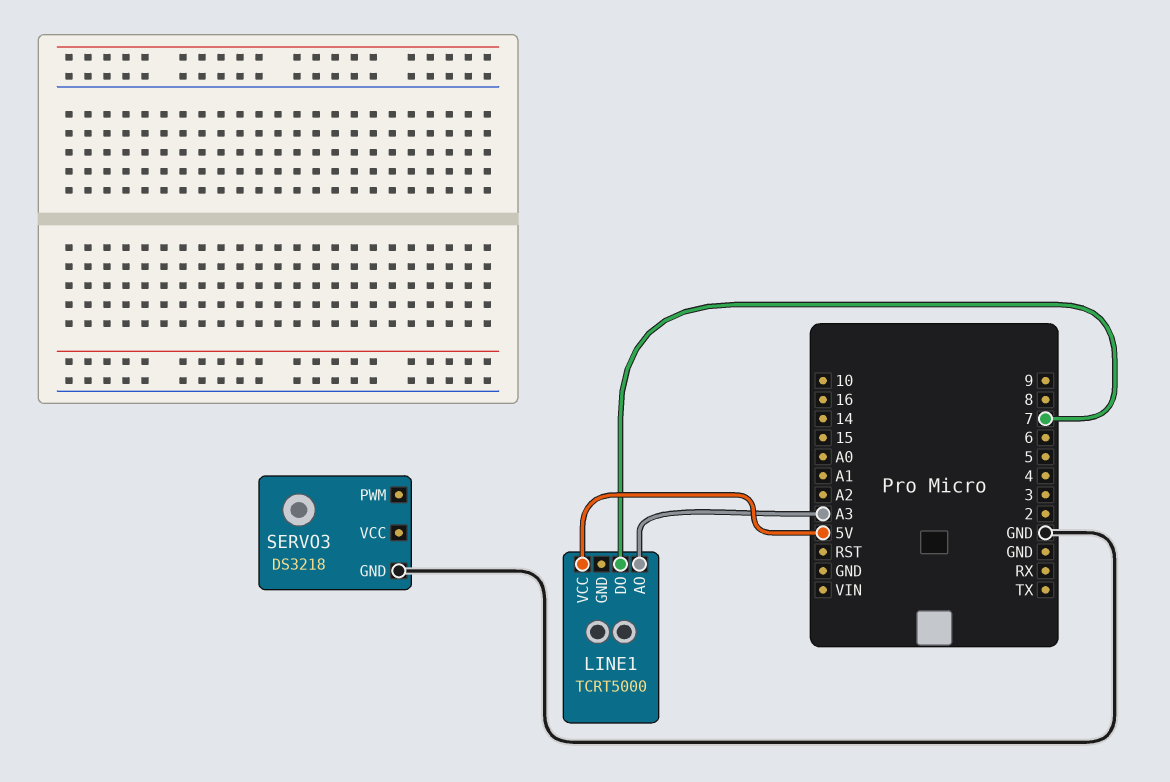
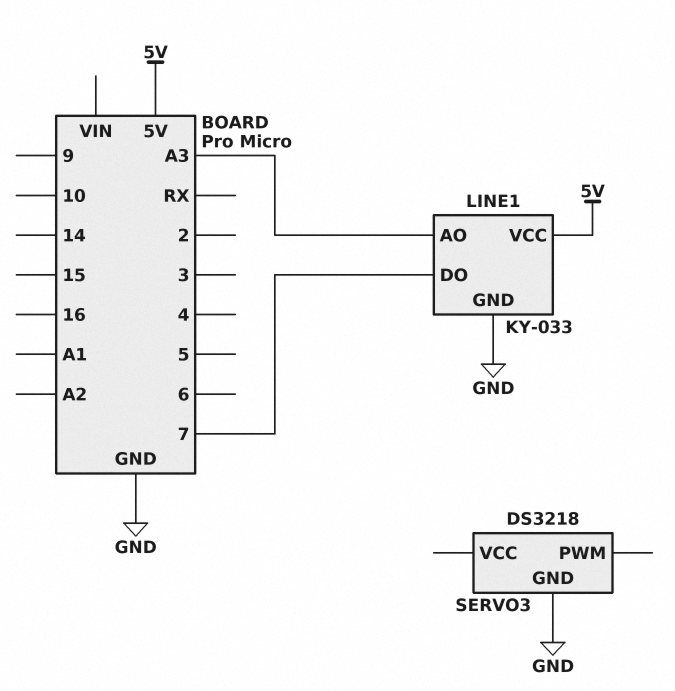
LINE1: TCRT5000 -> KY-033
LINE1 pin GND: none -> GND

